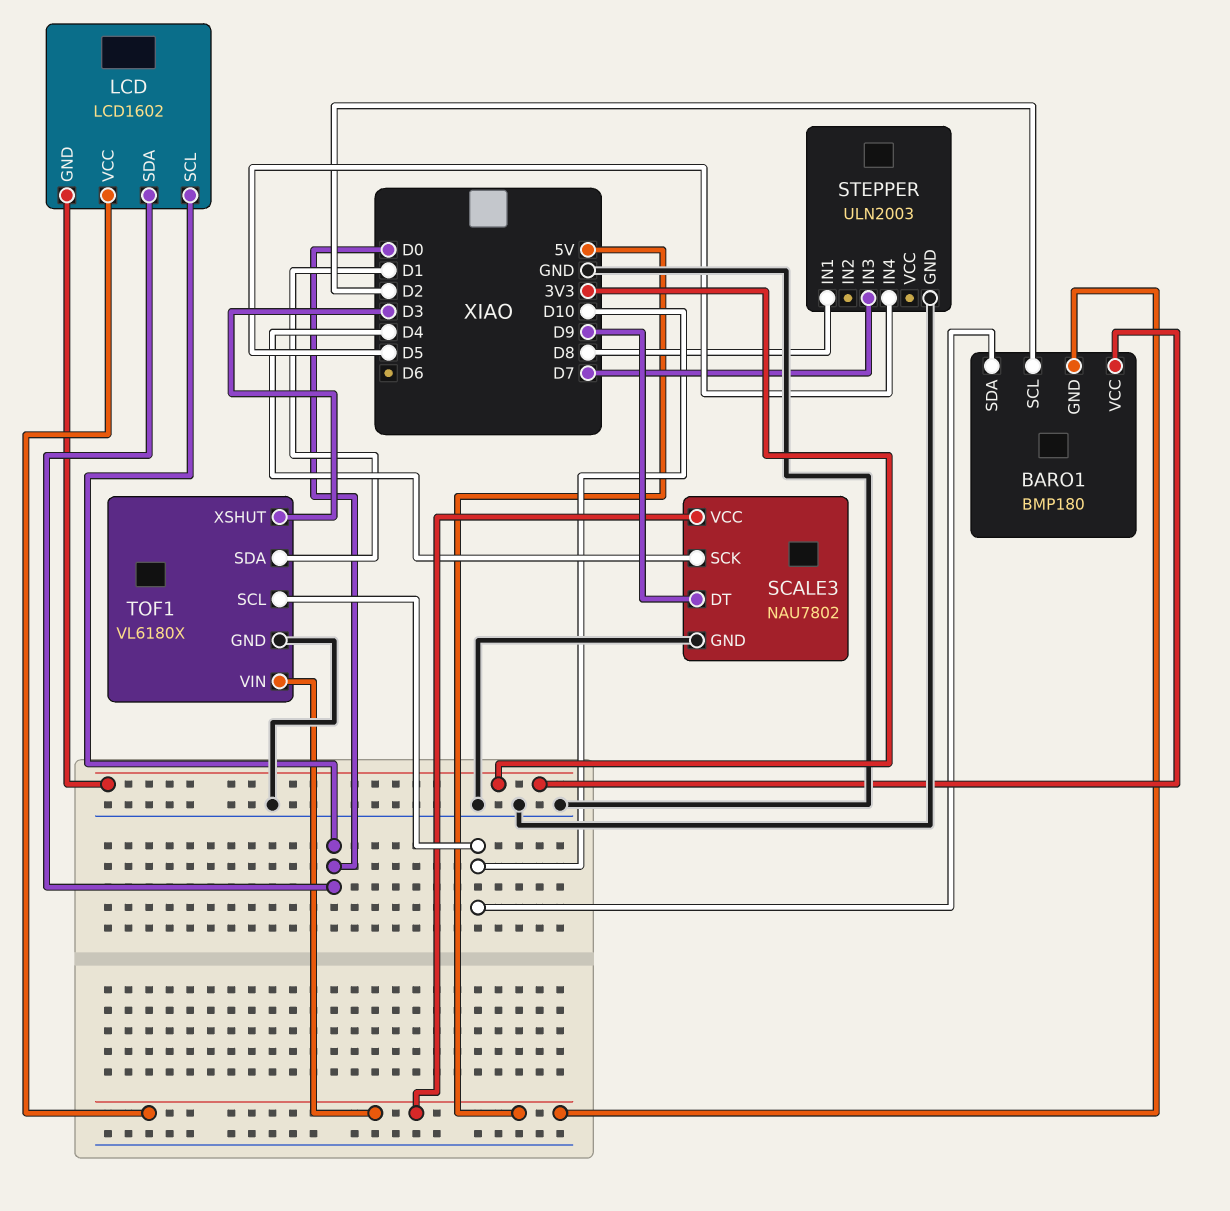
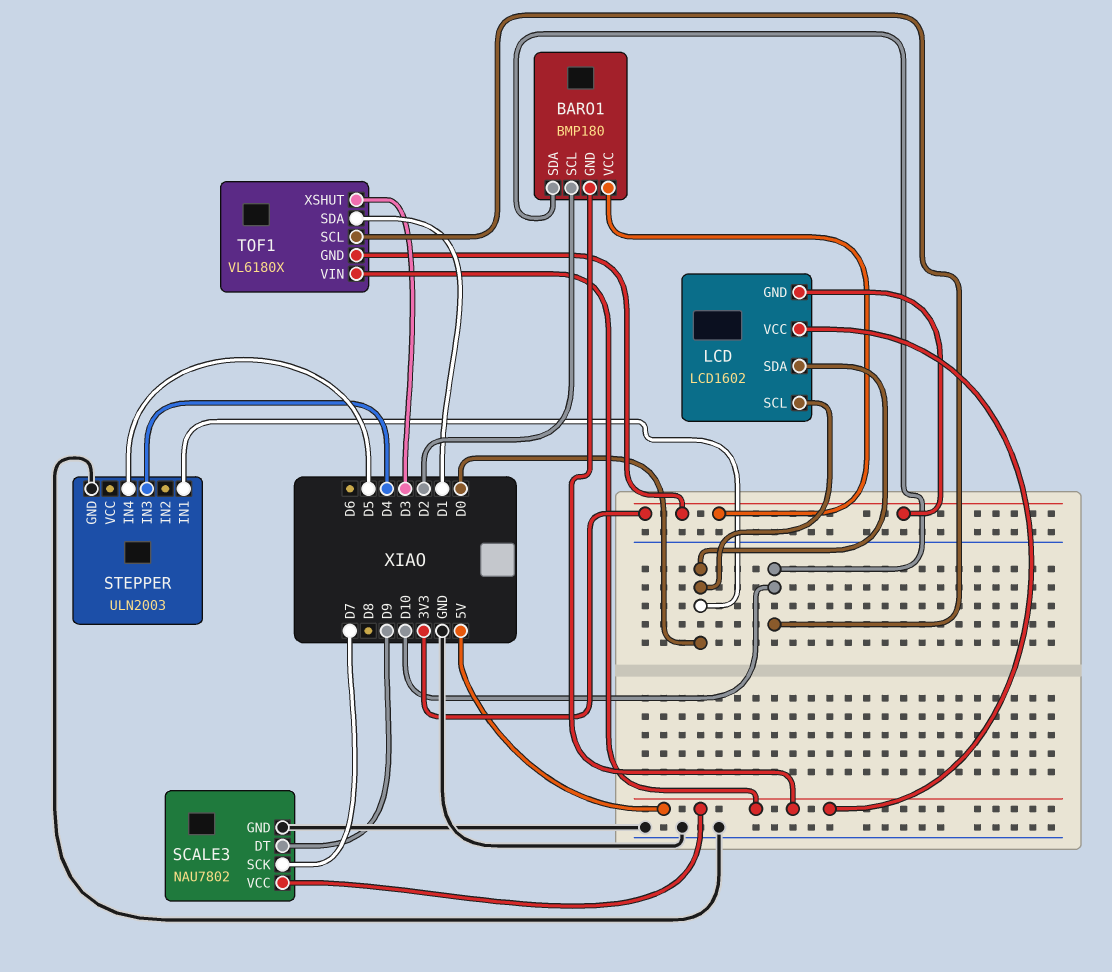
SCALE3 pin SCK: D4 -> D7
STEPPER pin IN1: D8 -> D0
STEPPER pin IN3: D7 -> D4
TOF1 pin GND: GND -> 3V3

